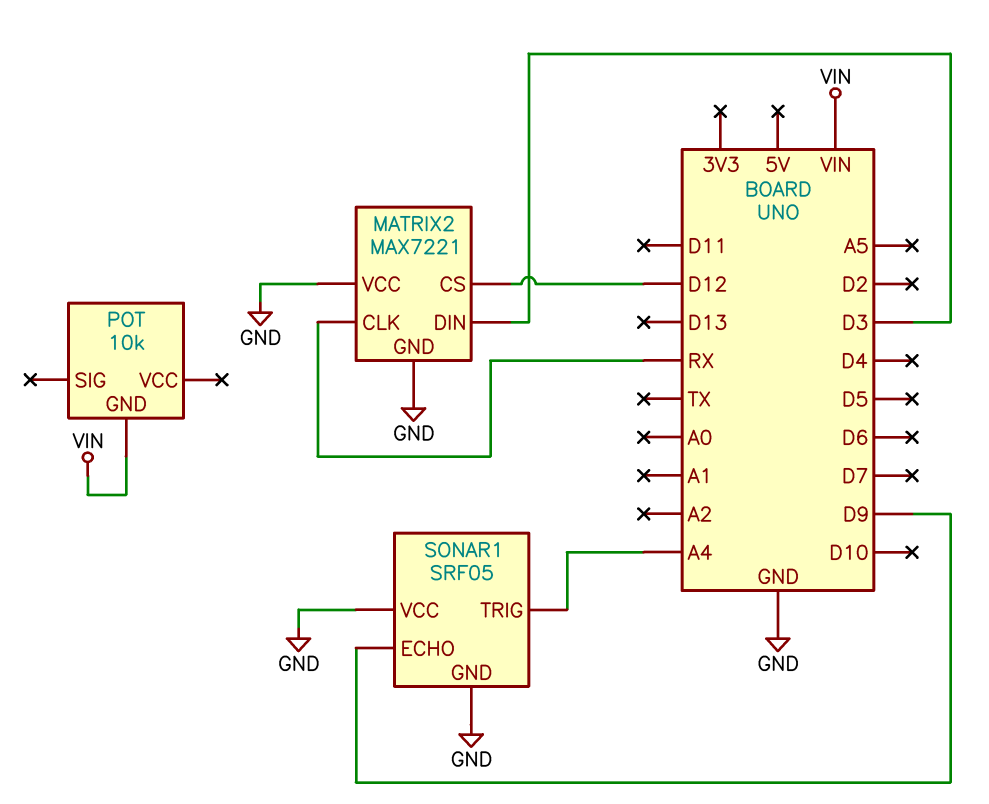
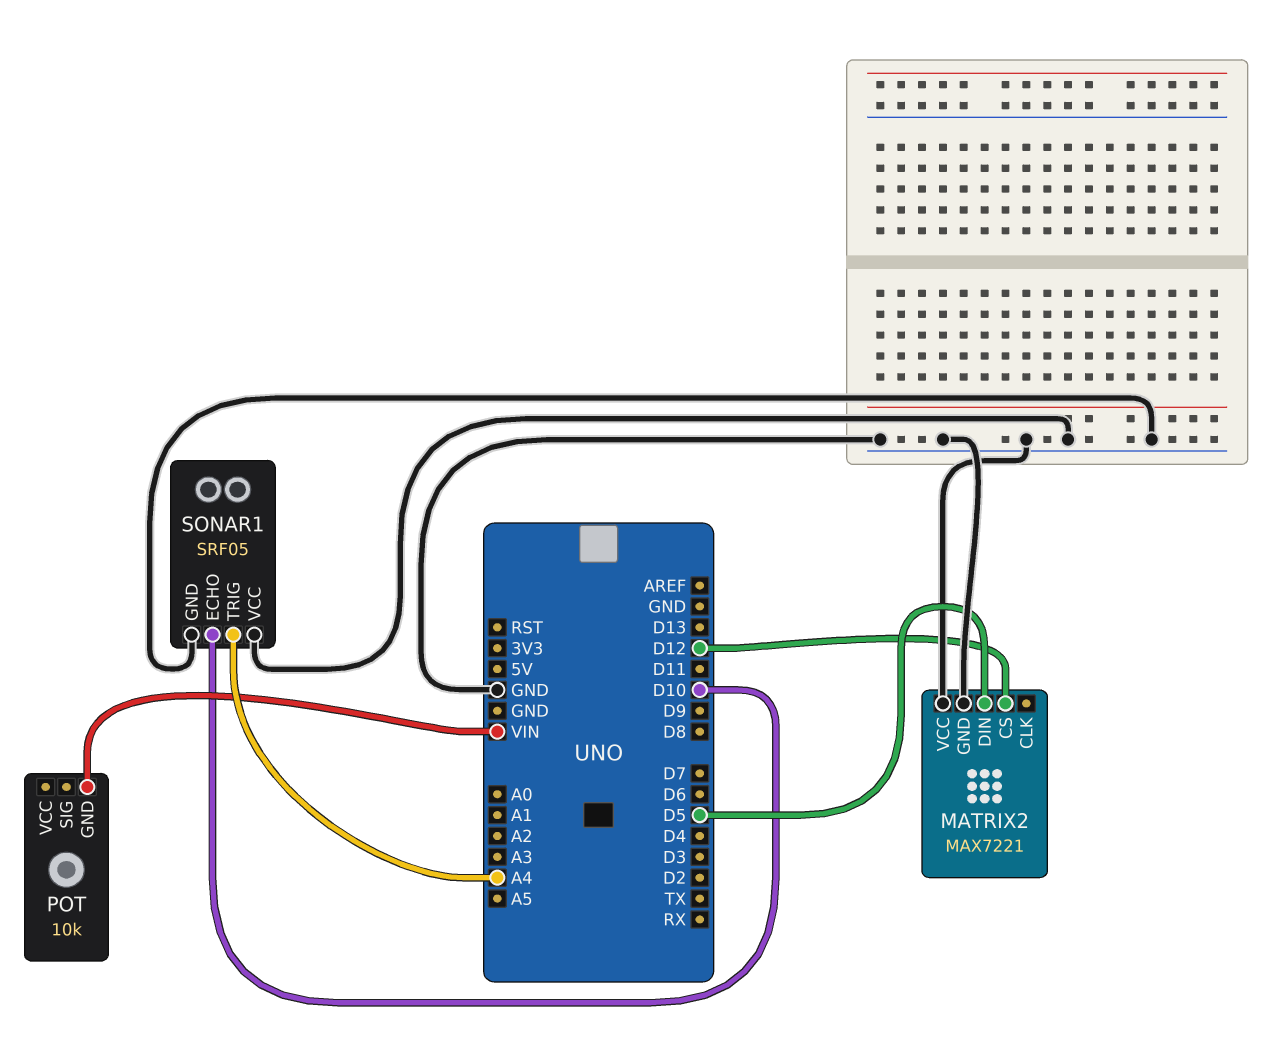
MATRIX2 pin CLK: RX -> none
MATRIX2 pin DIN: D3 -> D5
SONAR1 pin ECHO: D9 -> D10

